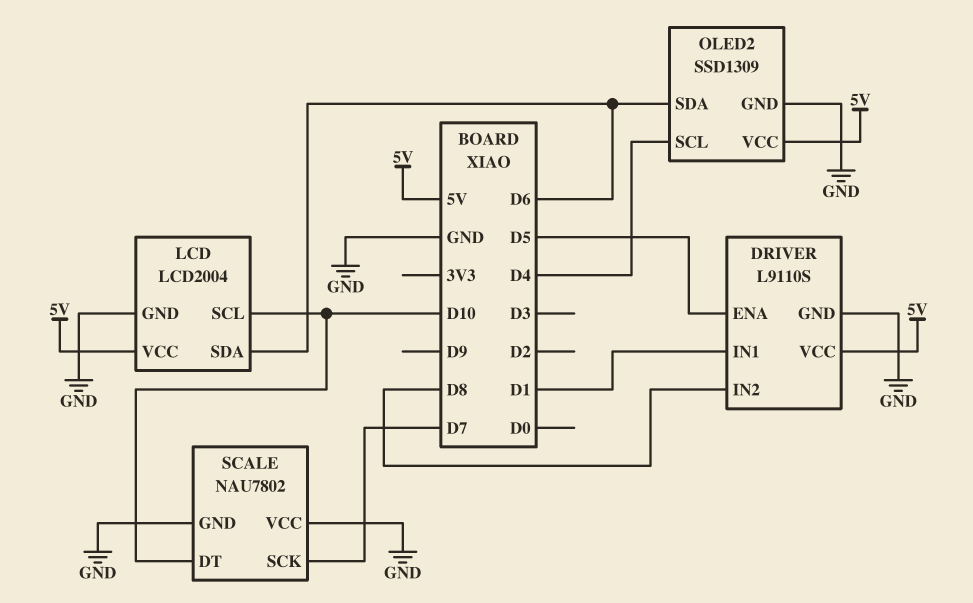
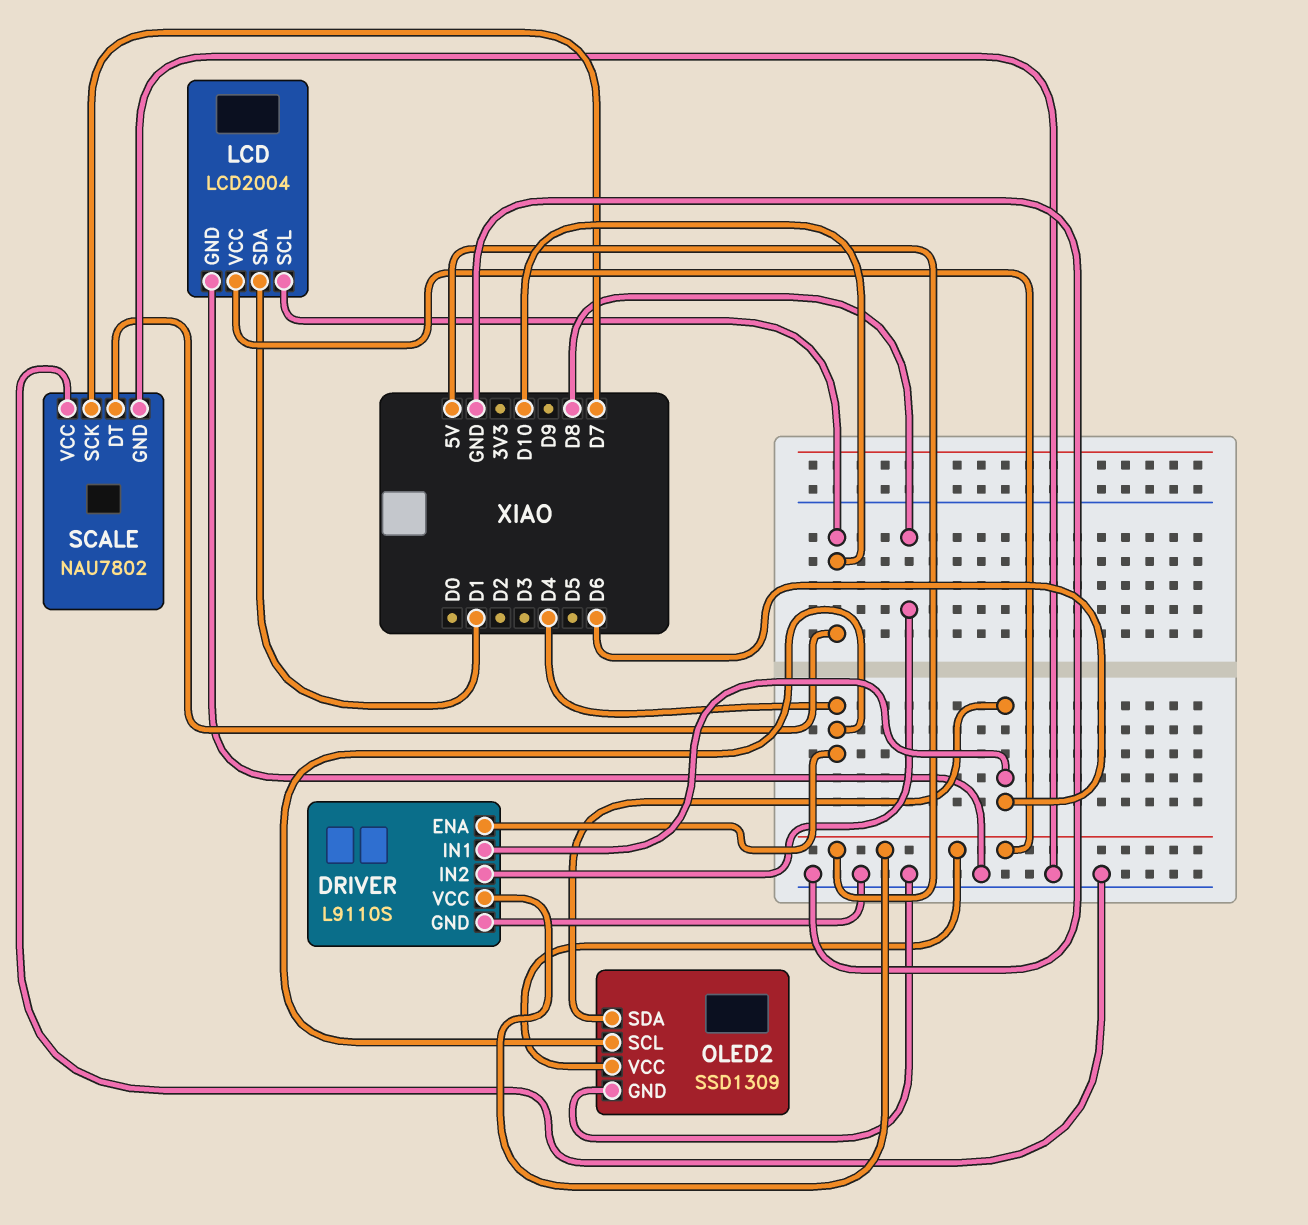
DRIVER pin ENA: D5 -> D4
DRIVER pin IN1: D1 -> D6
LCD pin SDA: D6 -> D1

